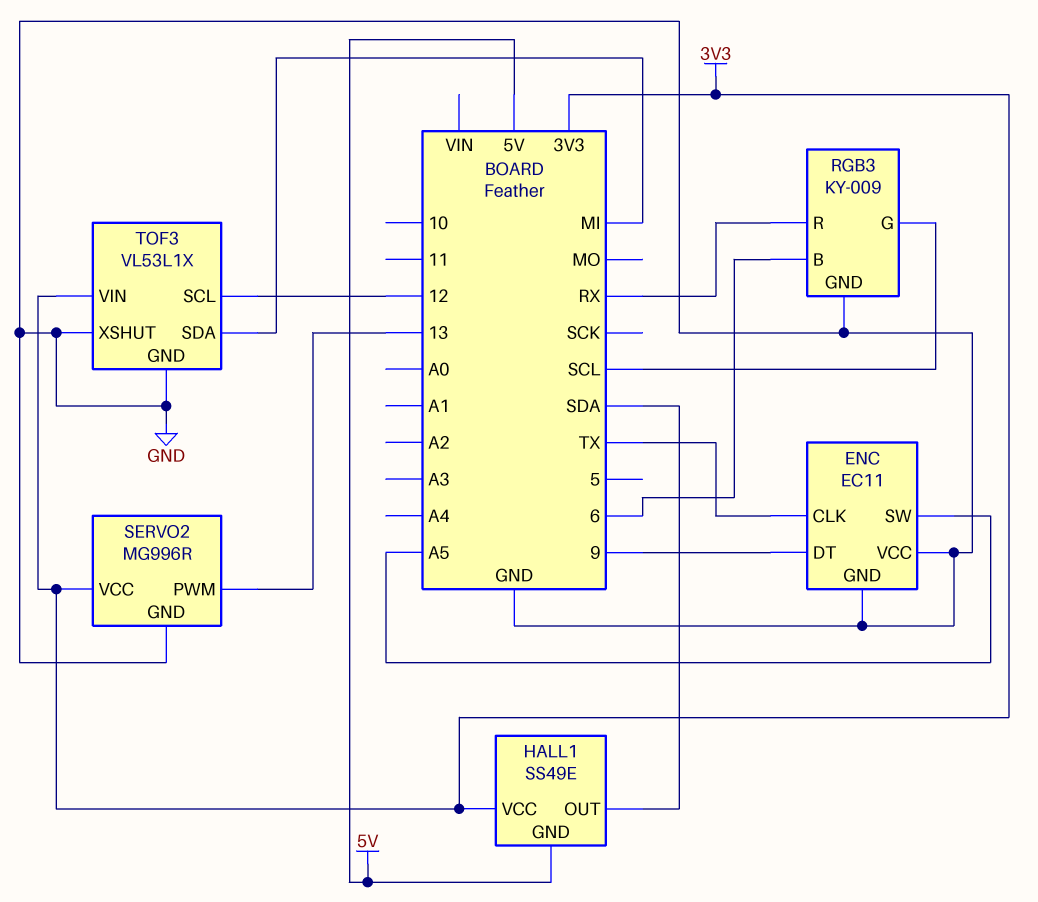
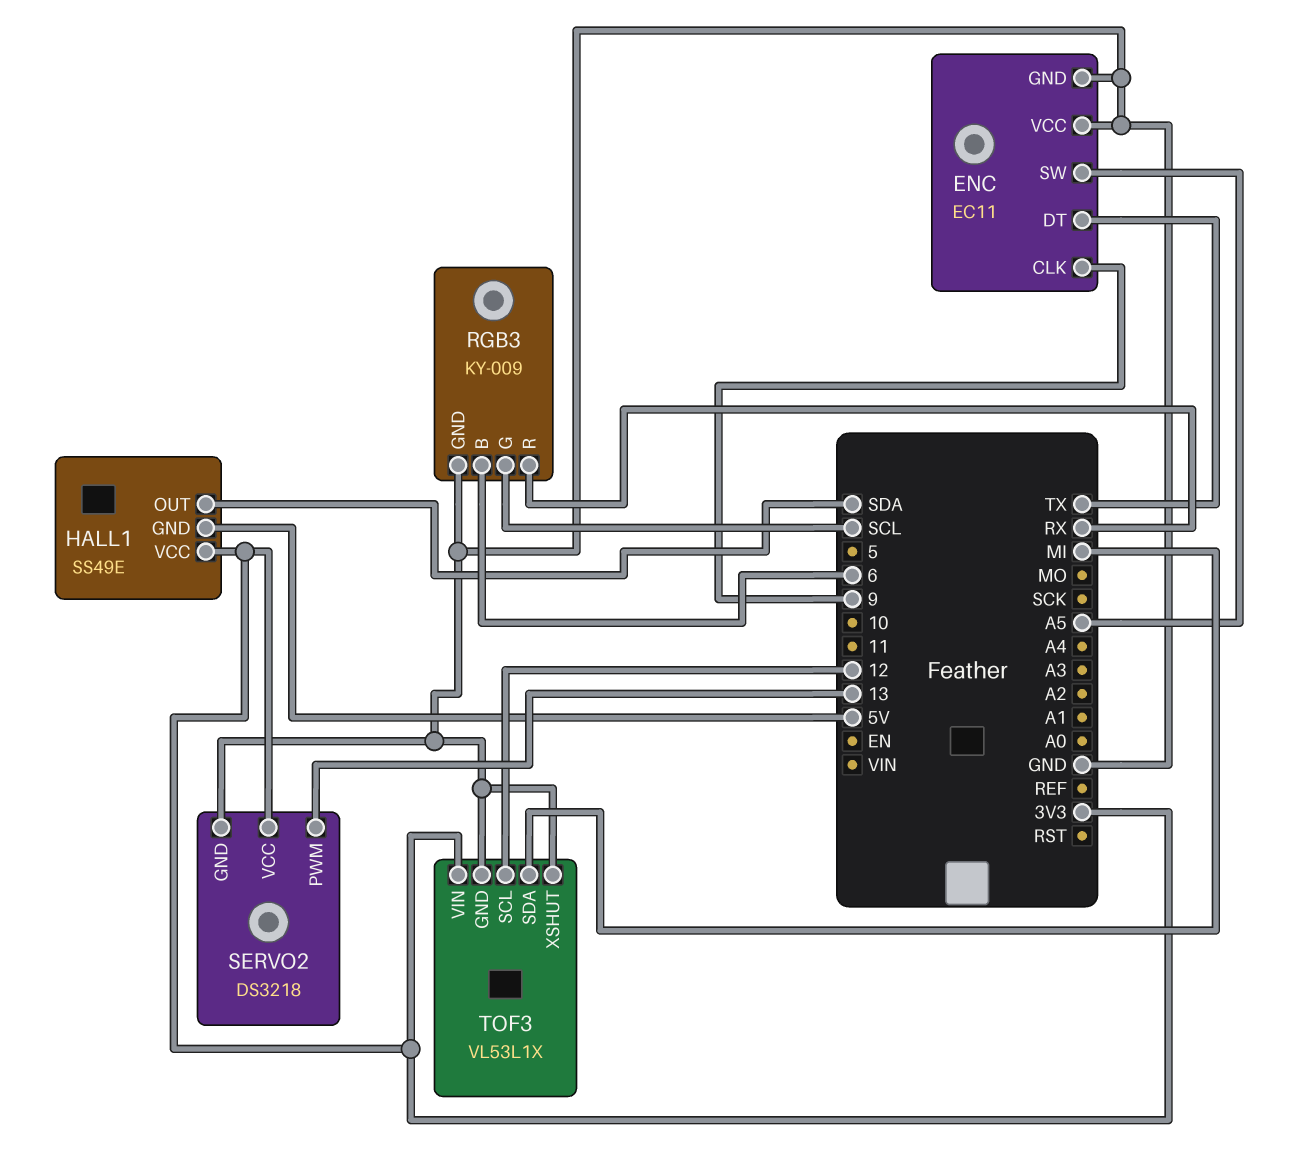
ENC pin CLK: TX -> 9
ENC pin DT: 9 -> TX
SERVO2: MG996R -> DS3218

